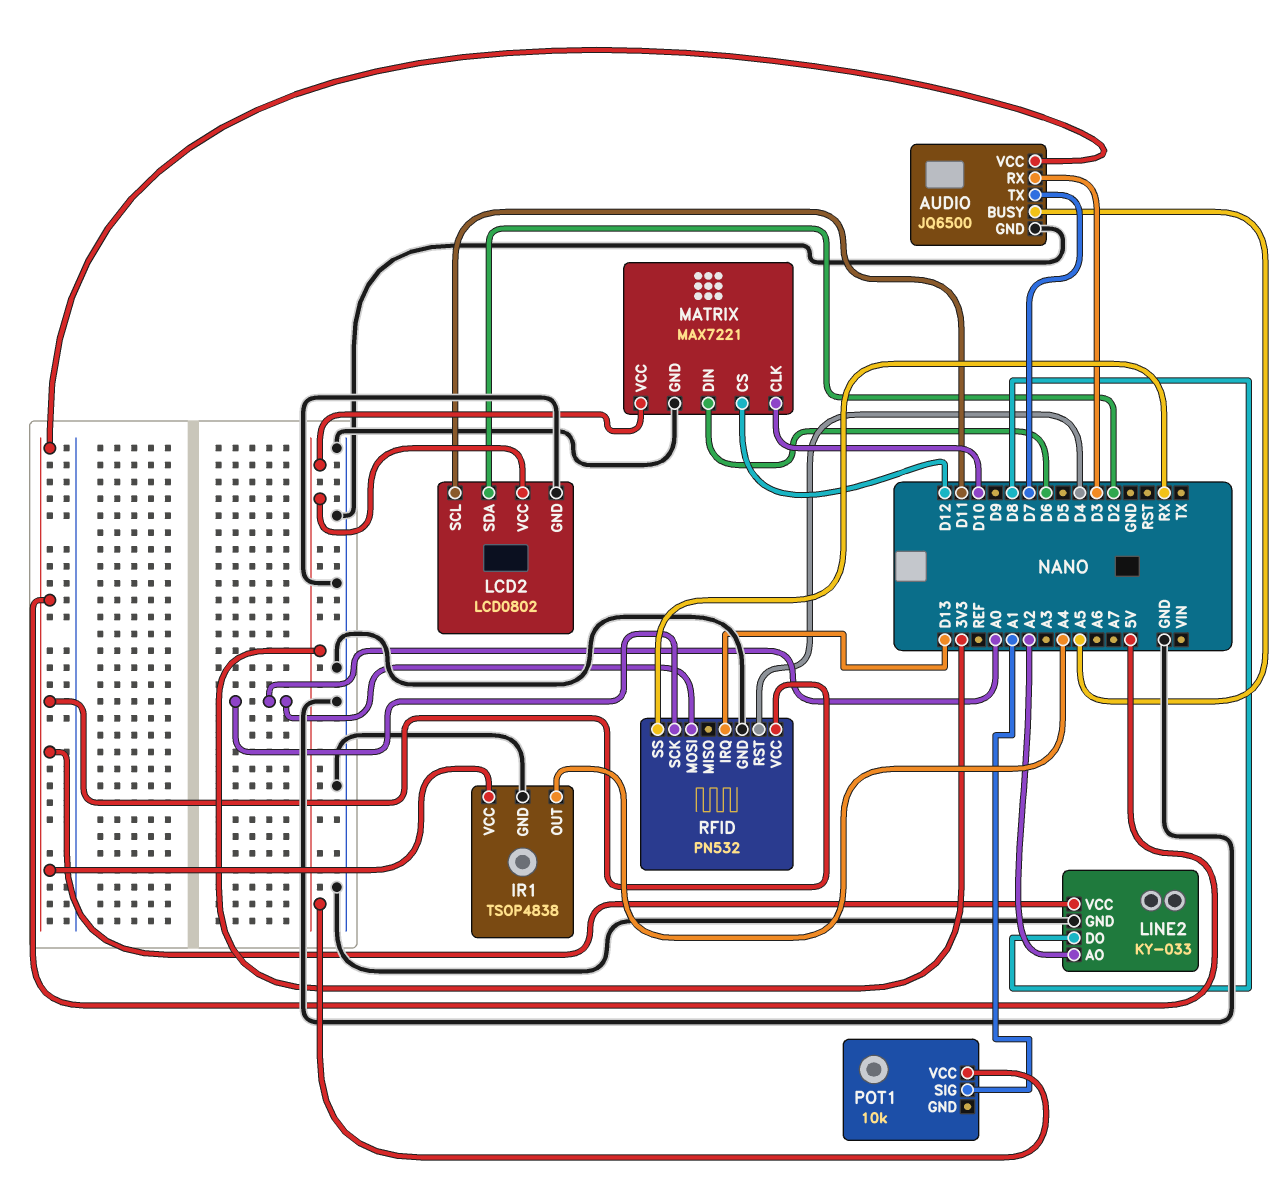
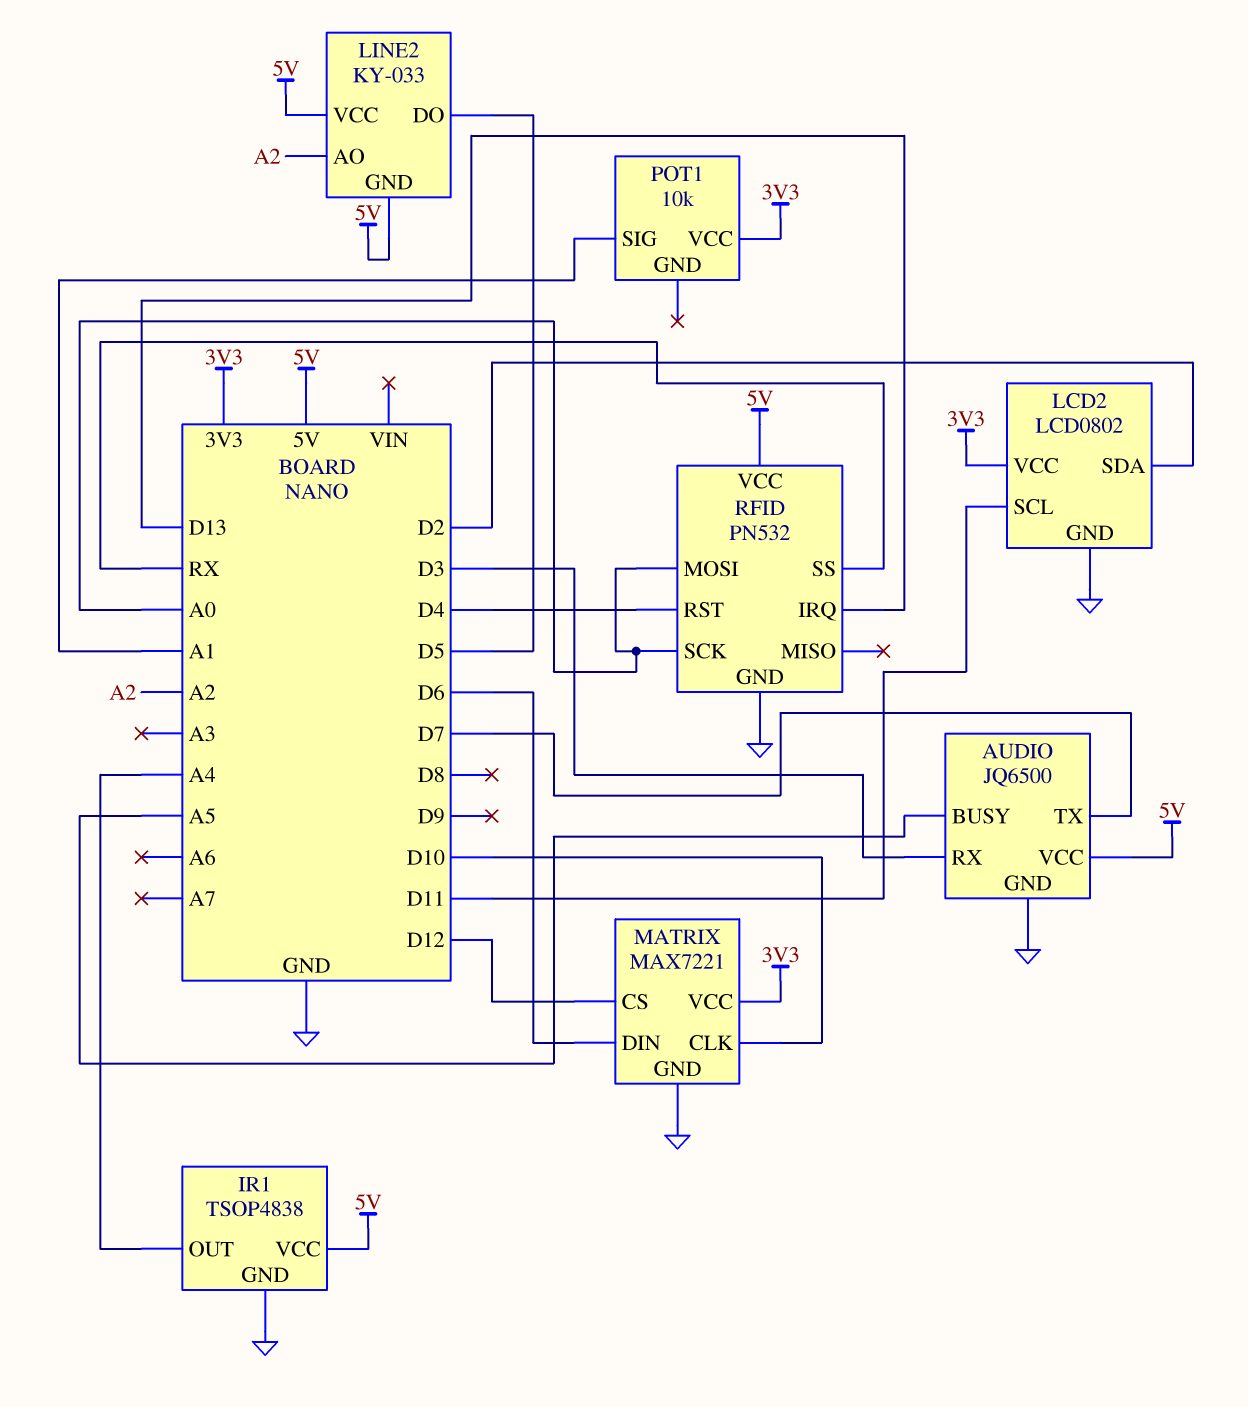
LINE2 pin DO: D8 -> D5
LINE2 pin GND: GND -> 5V

